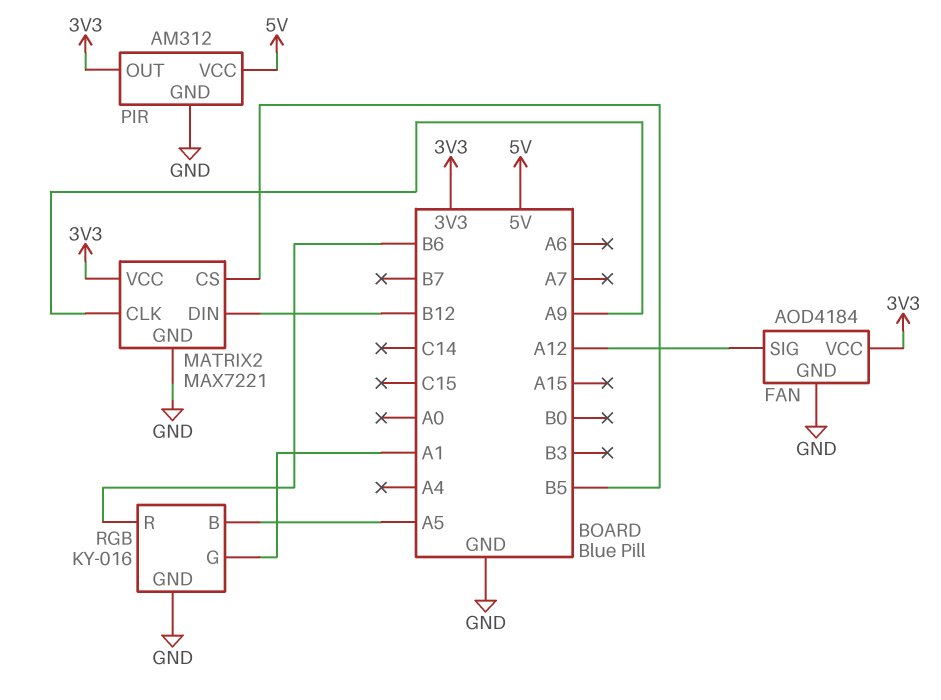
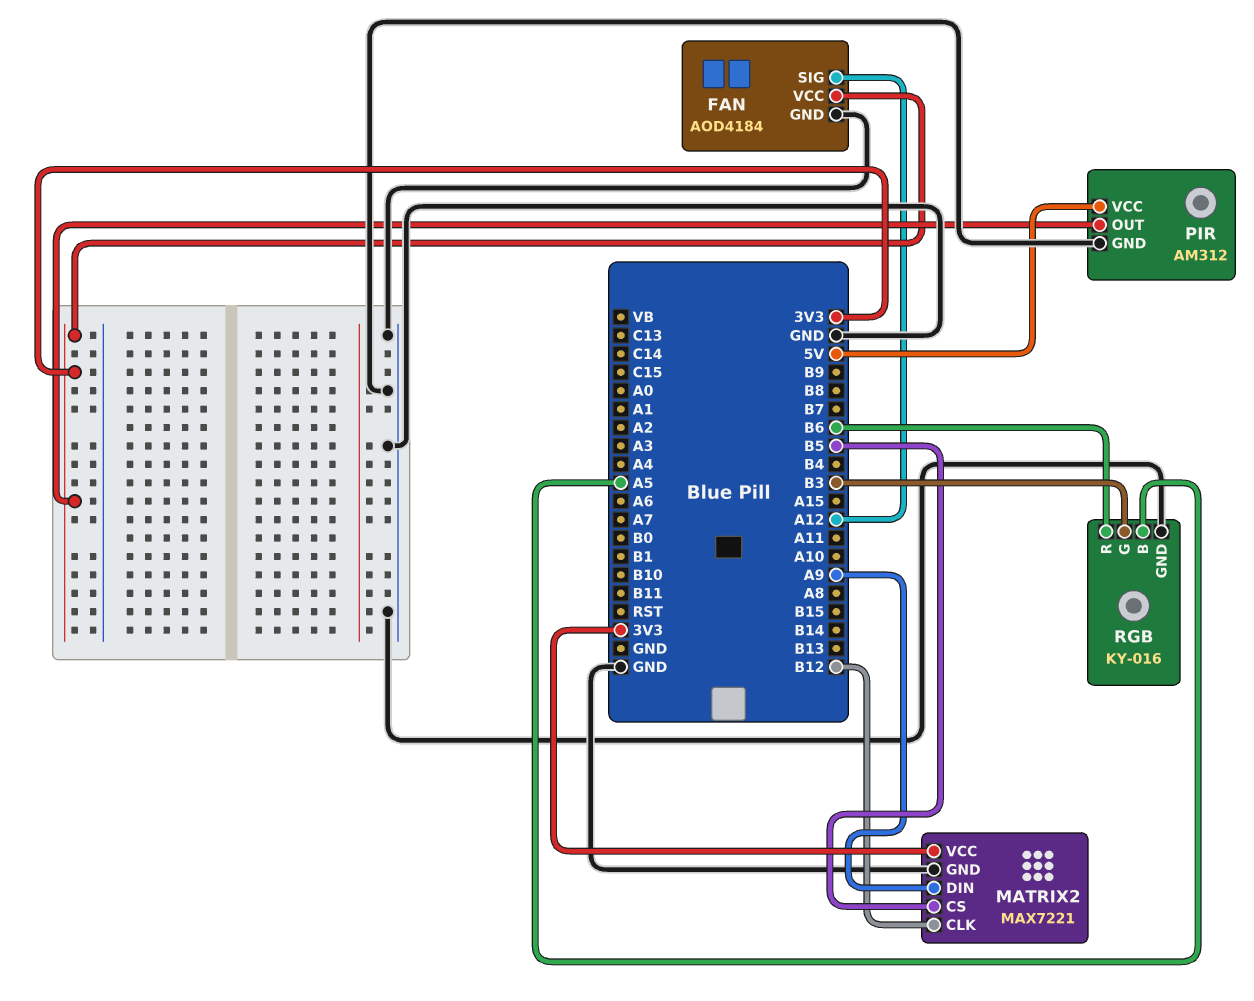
MATRIX2 pin CLK: A9 -> B12
MATRIX2 pin DIN: B12 -> A9
RGB pin G: A1 -> B3

